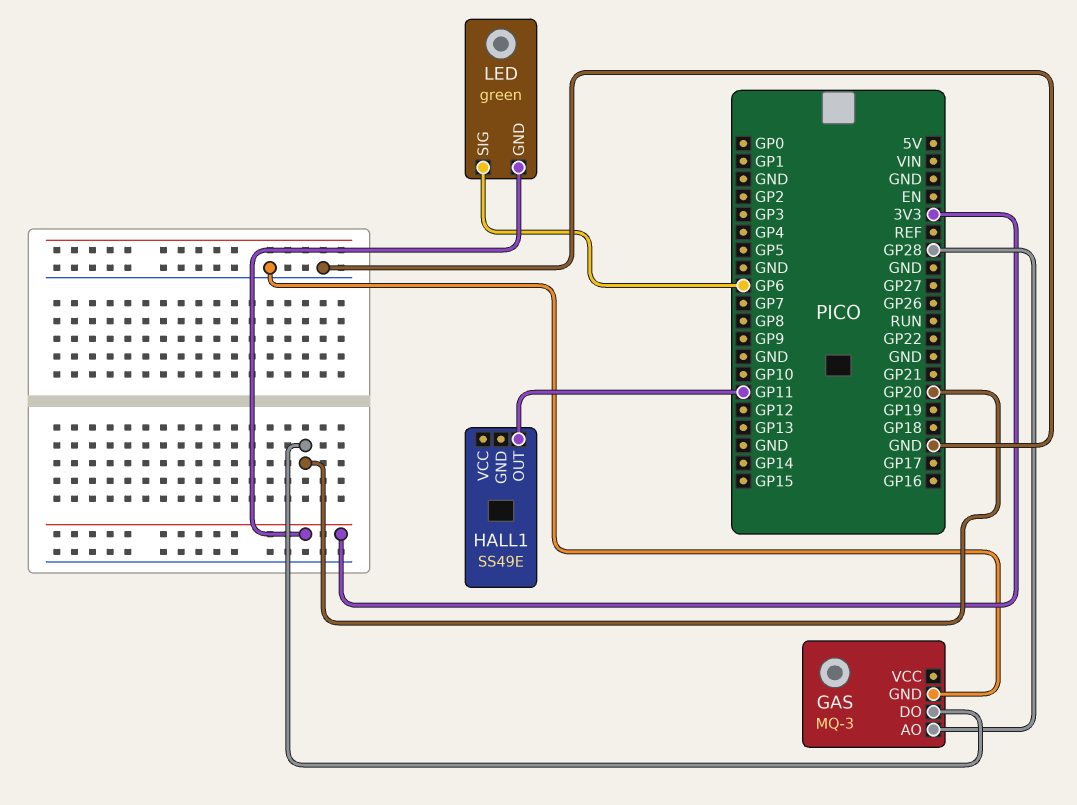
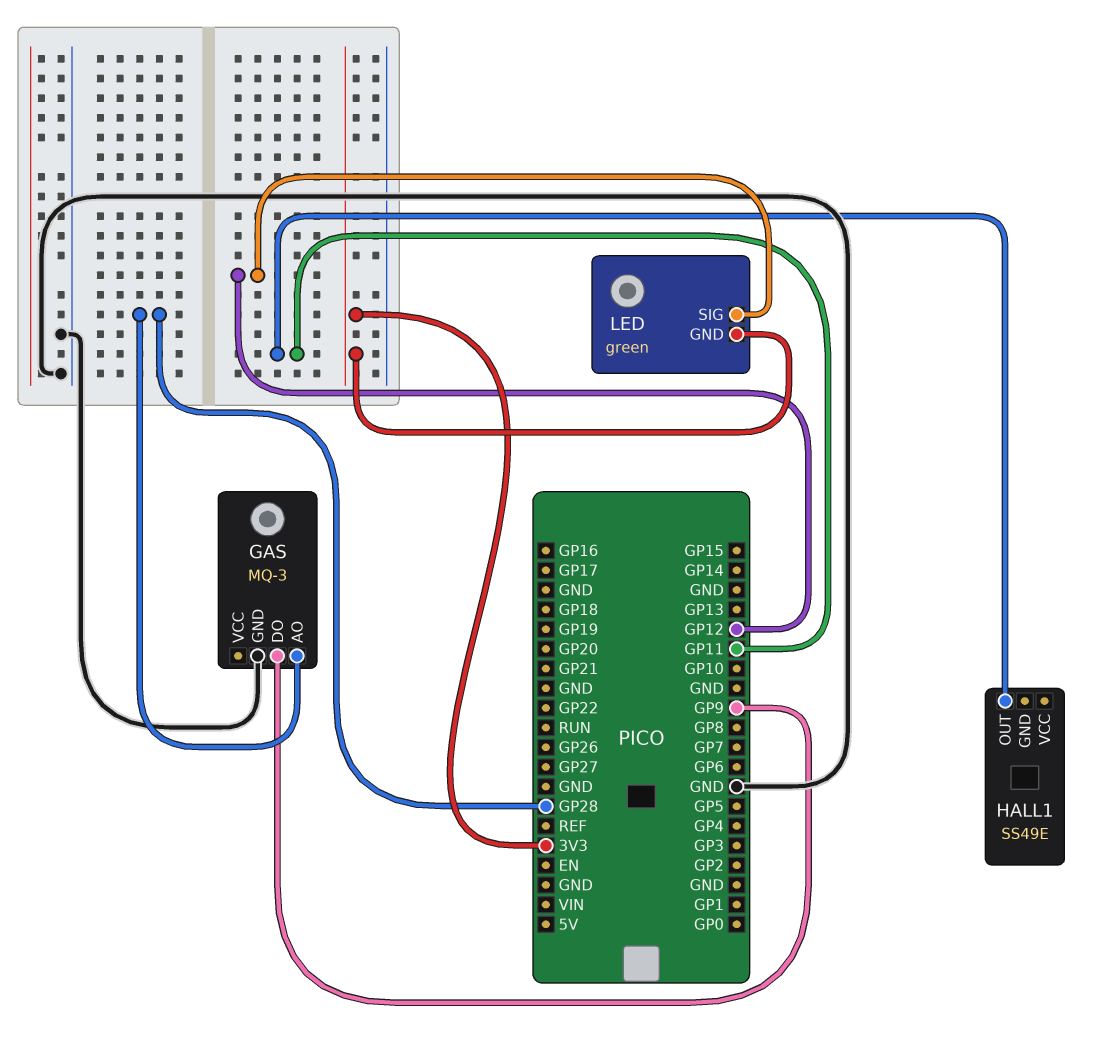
GAS pin DO: GP20 -> GP9
LED pin SIG: GP6 -> GP12

